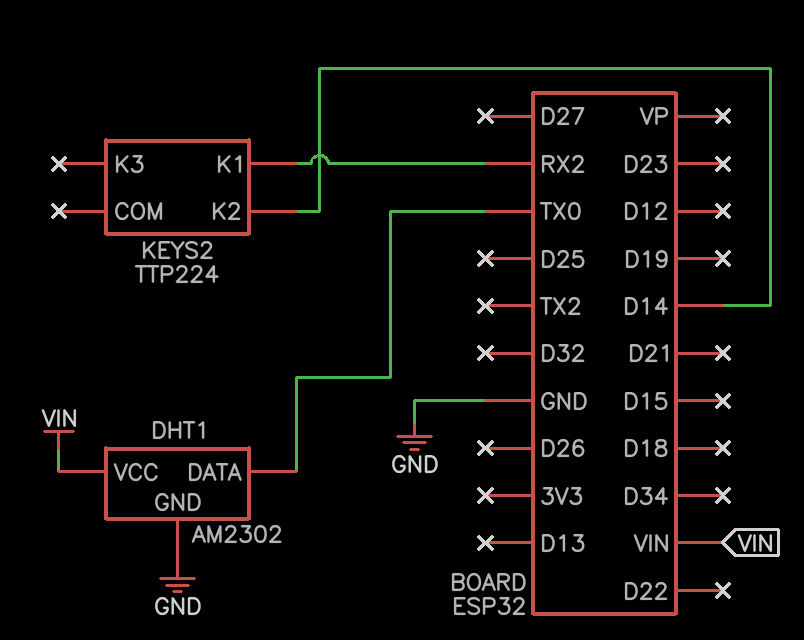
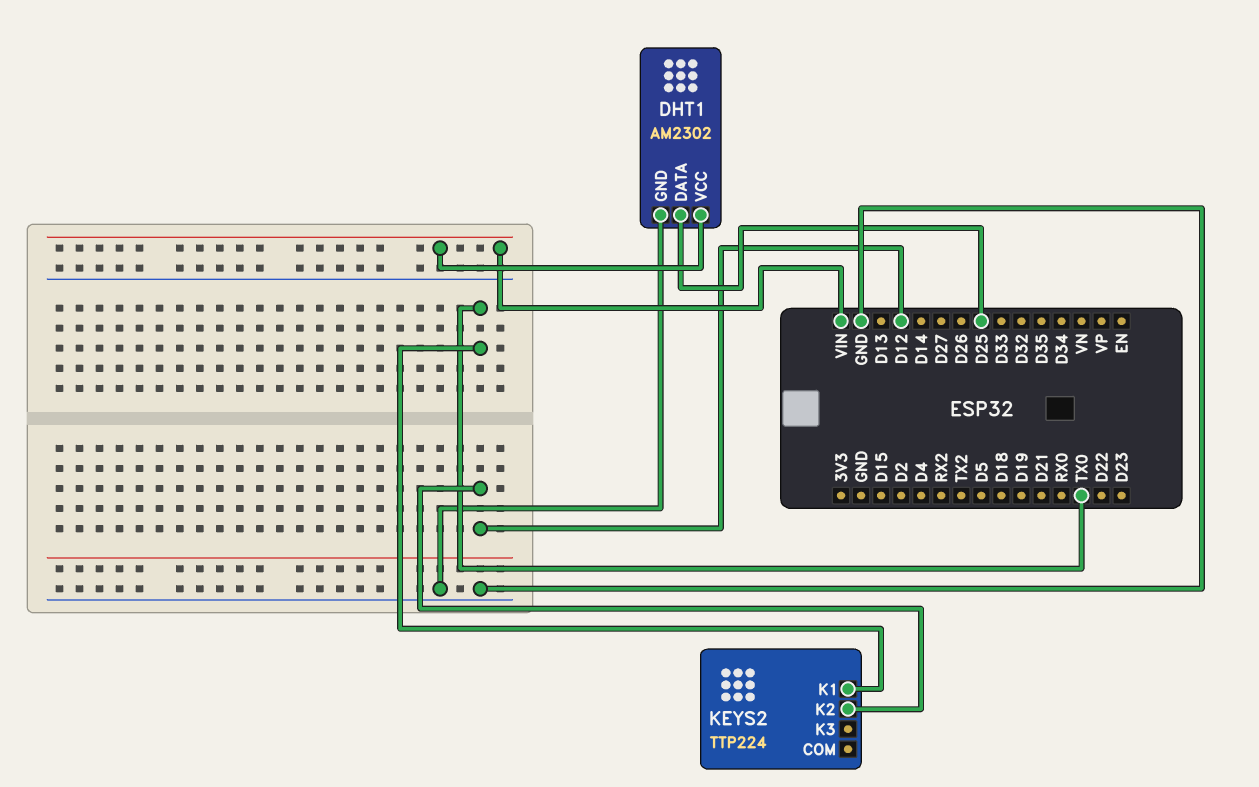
DHT1 pin DATA: TX0 -> D25
KEYS2 pin K1: RX2 -> TX0
KEYS2 pin K2: D14 -> D12

